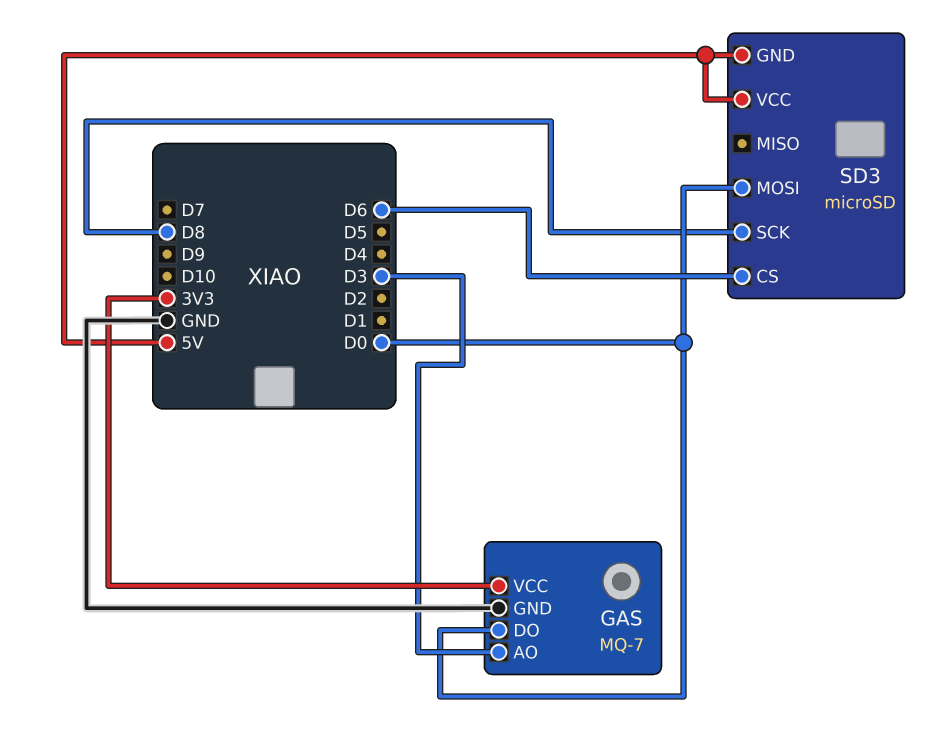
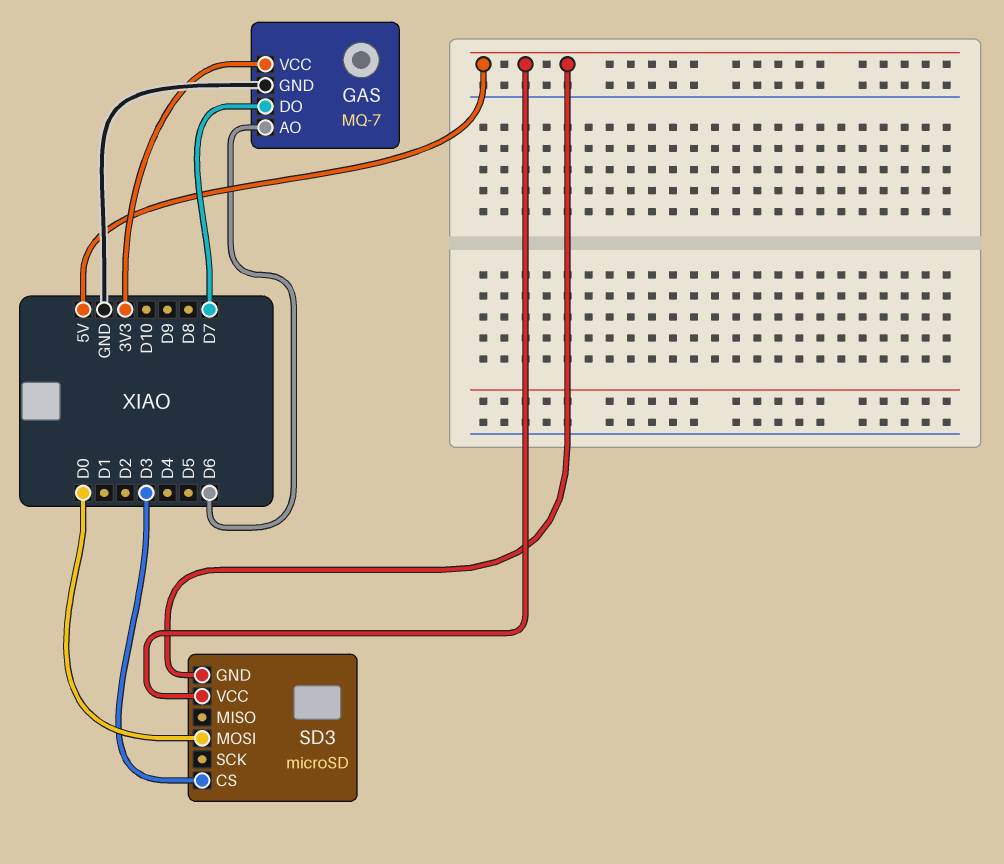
GAS pin AO: D3 -> D6
GAS pin DO: D0 -> D7
SD3 pin CS: D6 -> D3
SD3 pin SCK: D8 -> none

